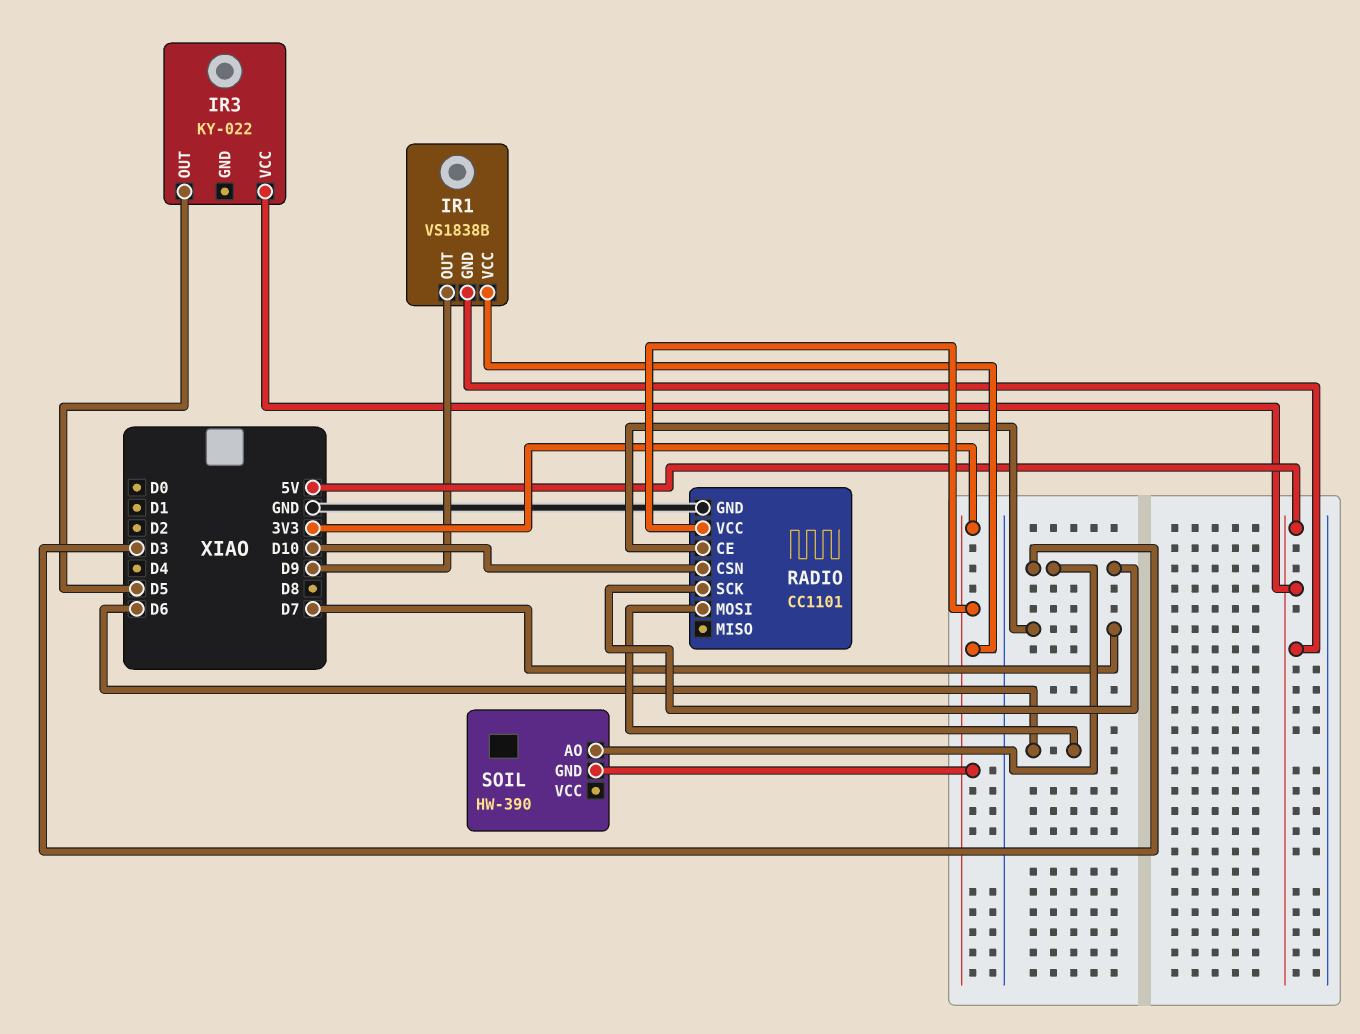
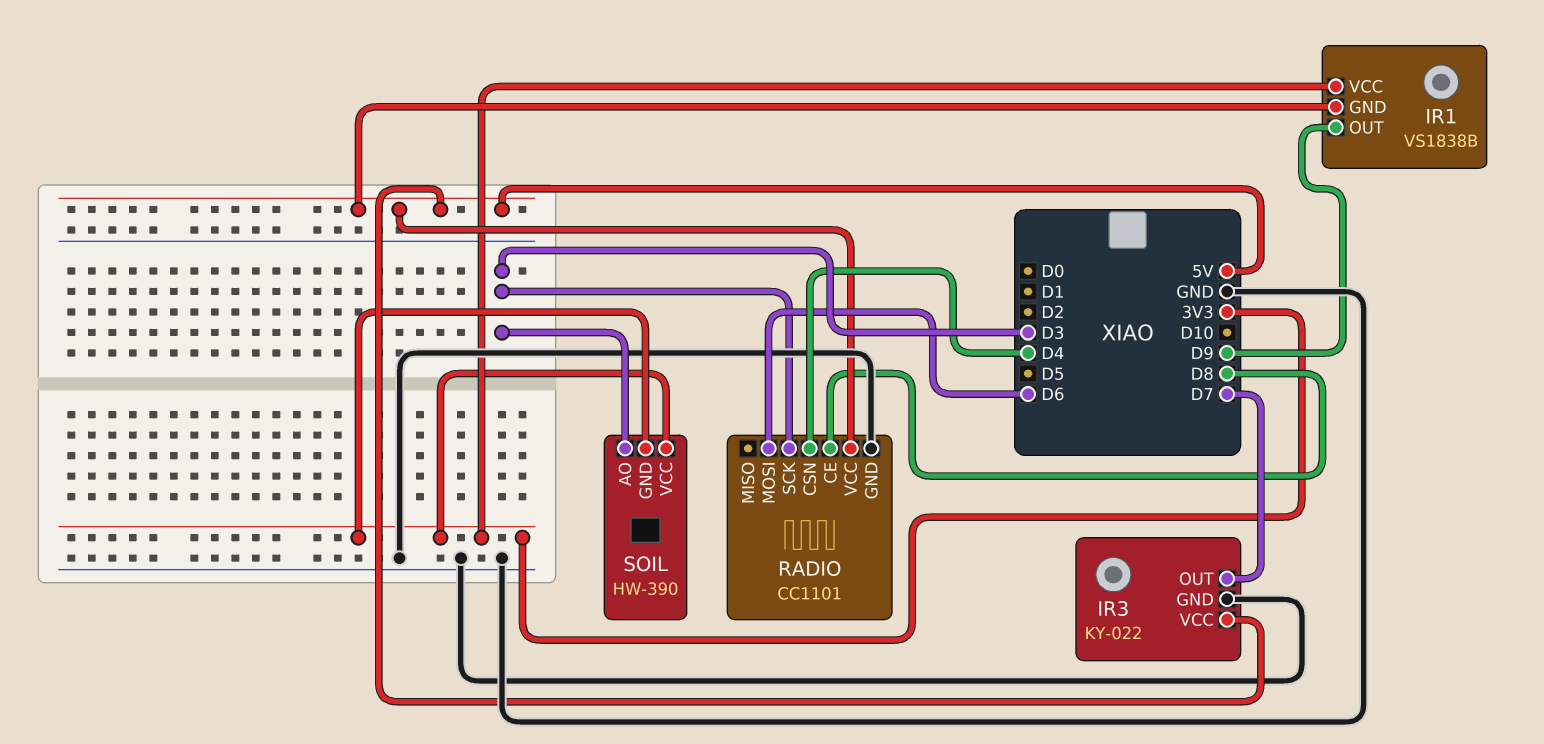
IR3 pin GND: none -> GND
IR3 pin OUT: D5 -> D7
RADIO pin CE: D7 -> D8
RADIO pin CSN: D10 -> D4
RADIO pin VCC: 3V3 -> 5V
SOIL pin VCC: none -> 3V3

